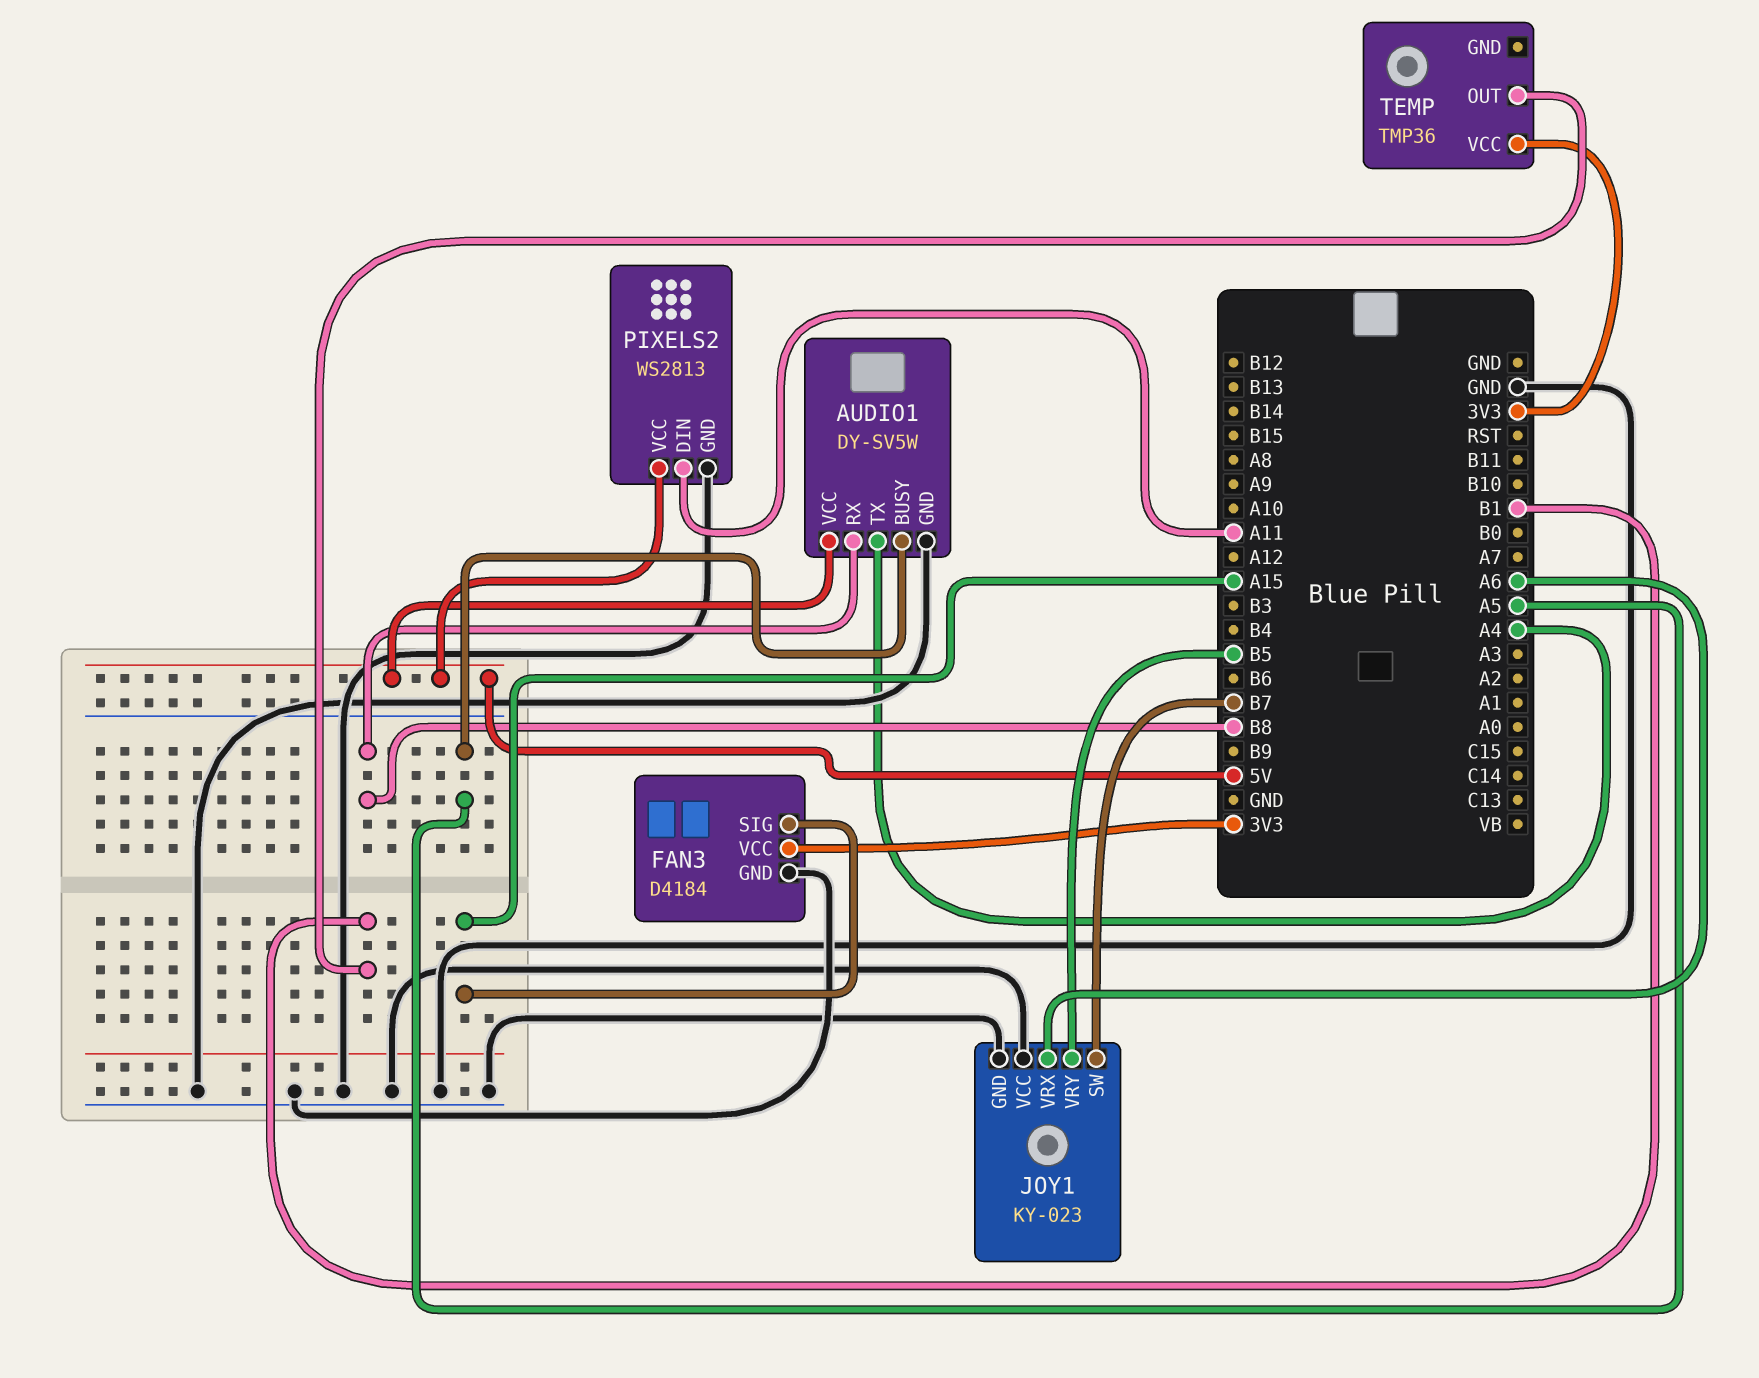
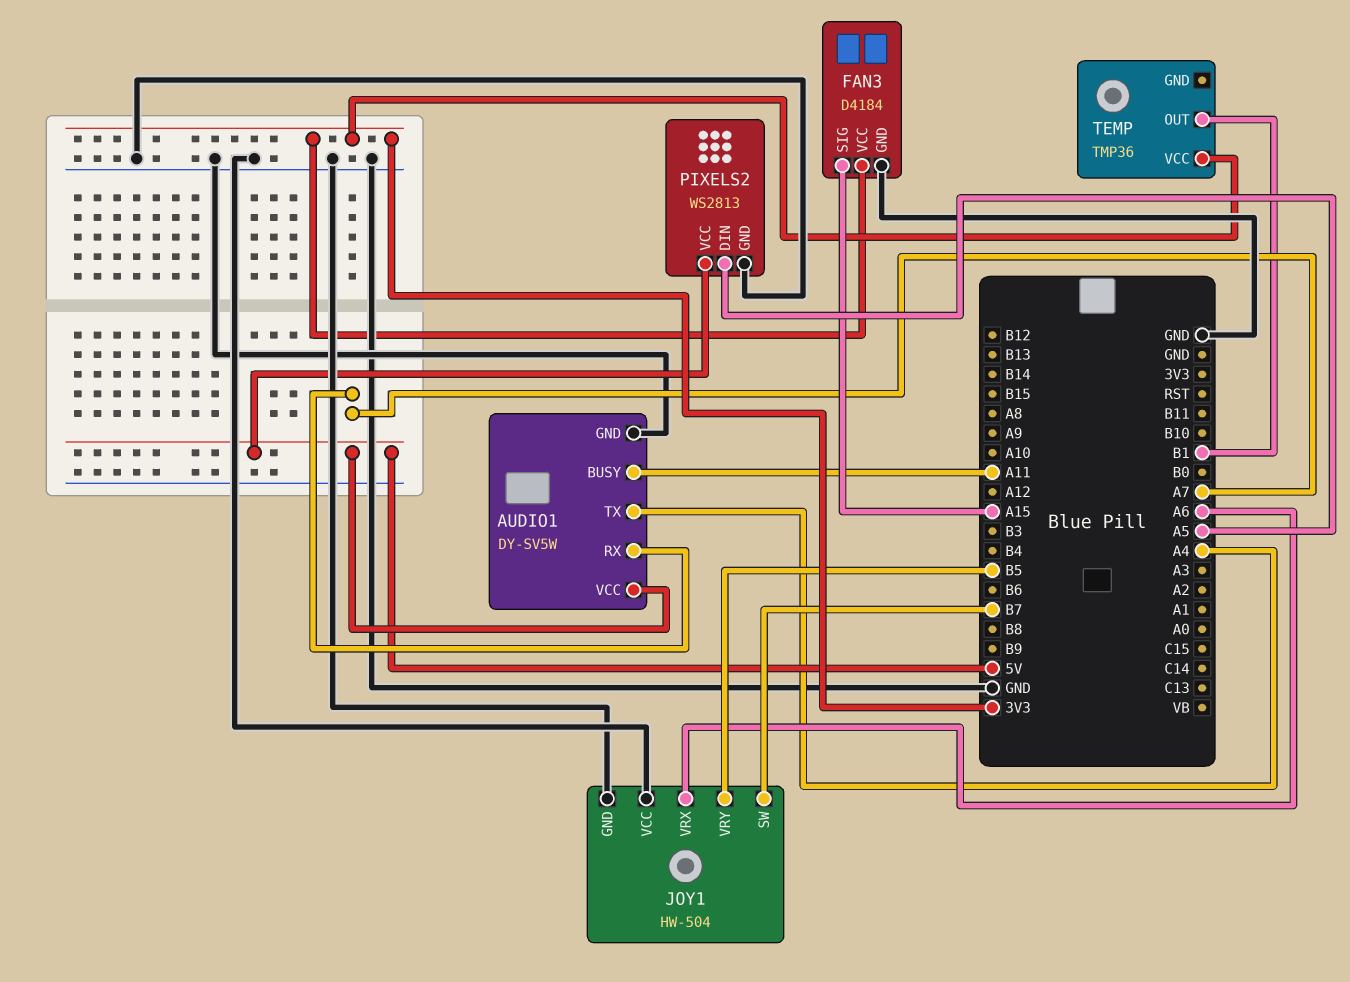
AUDIO1 pin BUSY: A5 -> A11
AUDIO1 pin RX: B8 -> A7
JOY1: KY-023 -> HW-504
PIXELS2 pin DIN: A11 -> A5

